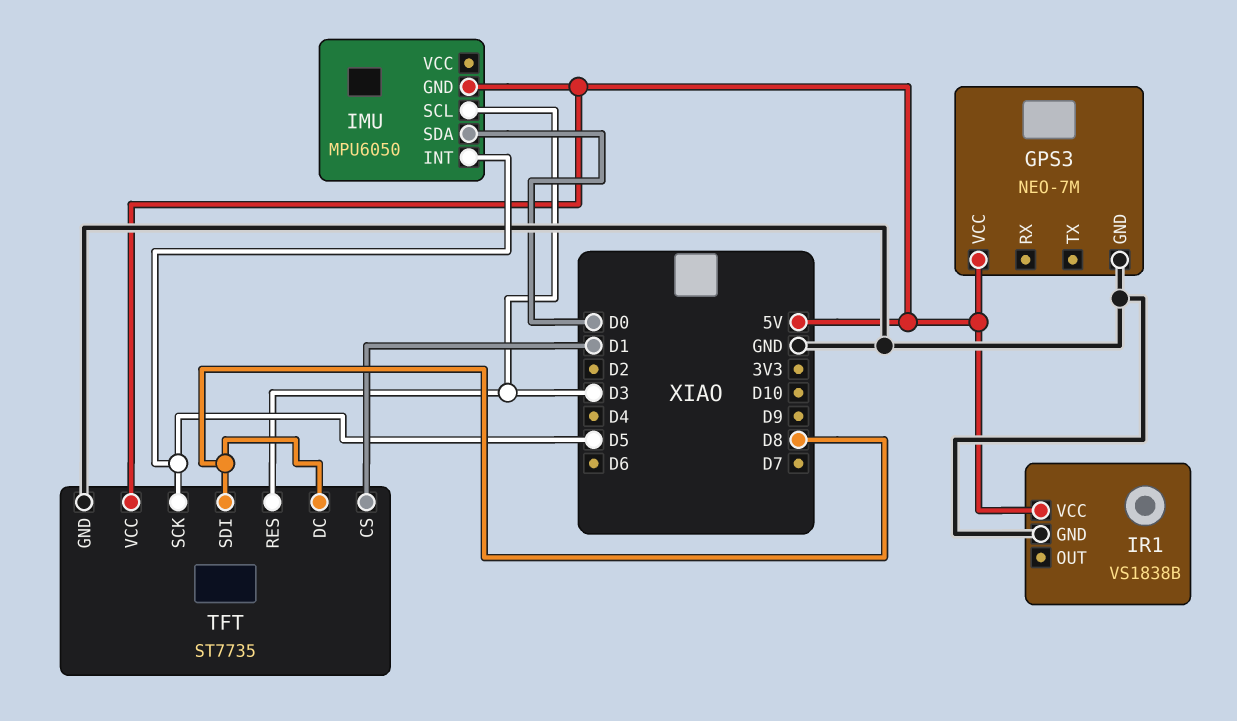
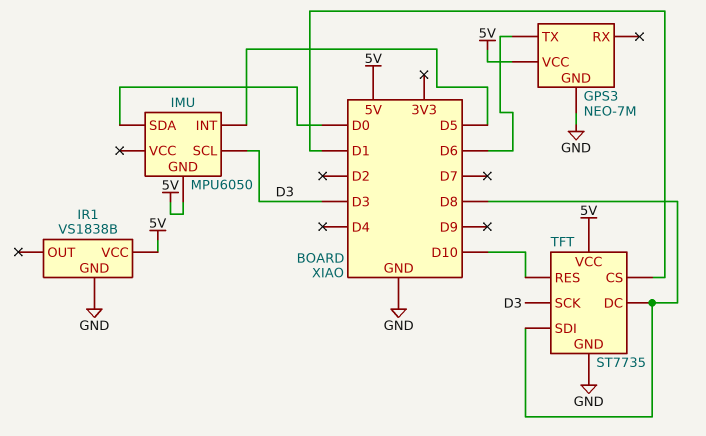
GPS3 pin TX: none -> D6
TFT pin RES: D3 -> D10
TFT pin SCK: D5 -> D3

